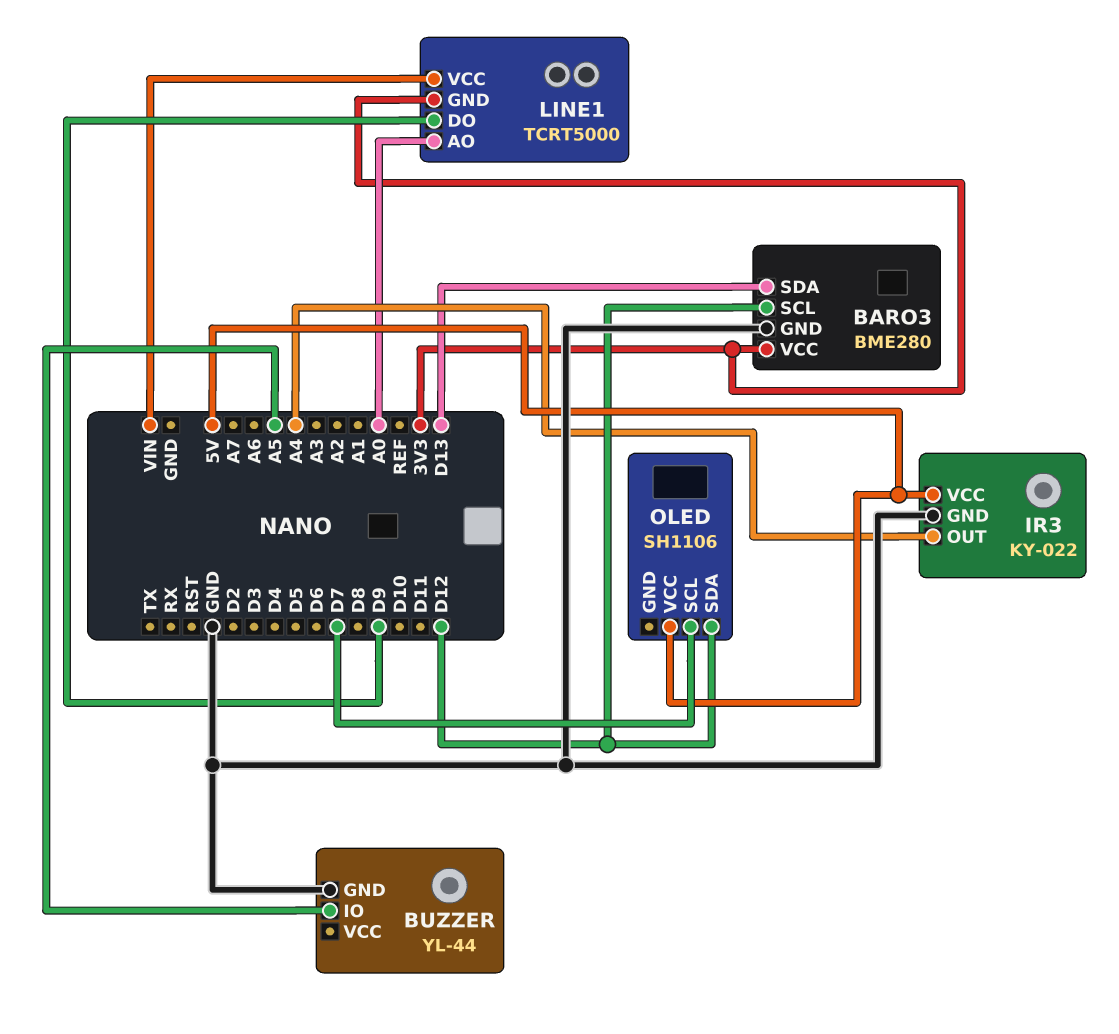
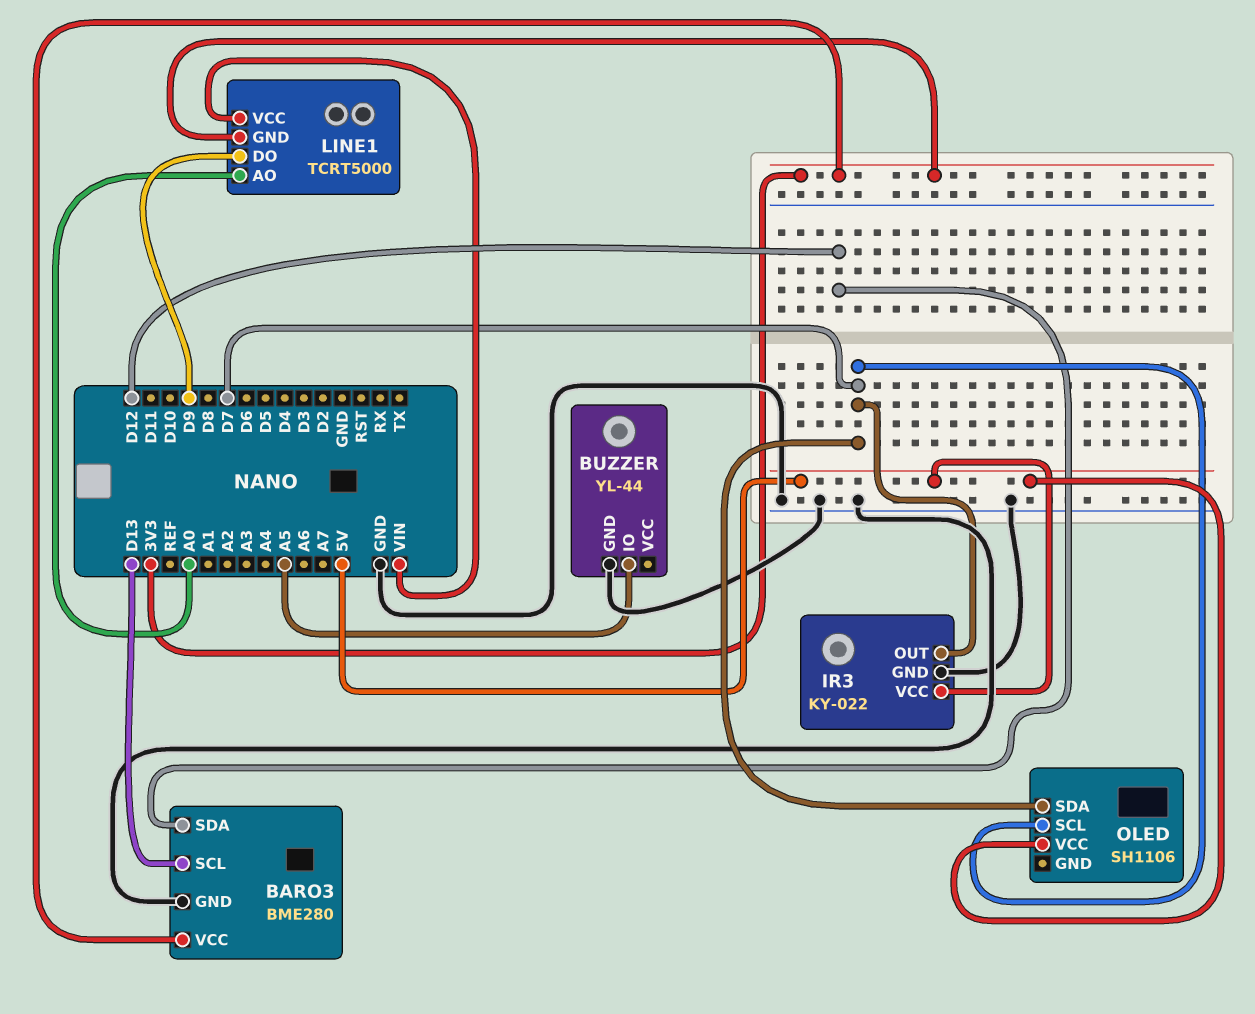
BARO3 pin SCL: D12 -> D13
BARO3 pin SDA: D13 -> D12
IR3 pin OUT: A4 -> D7
OLED pin SDA: D12 -> D7

